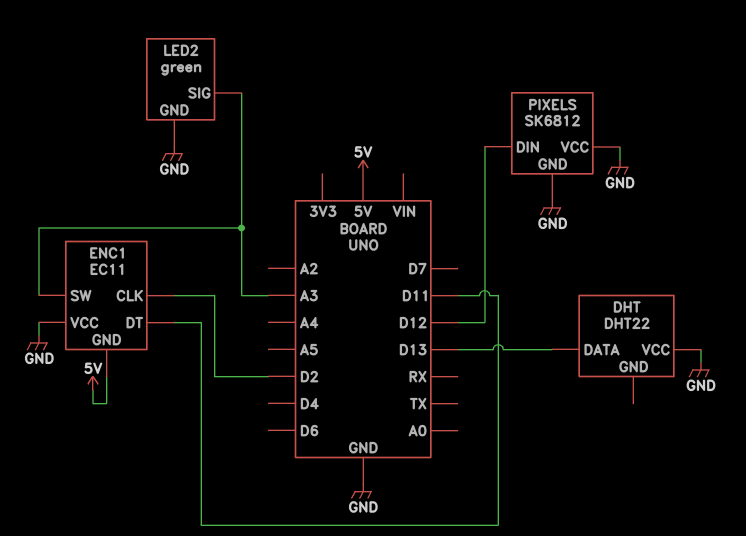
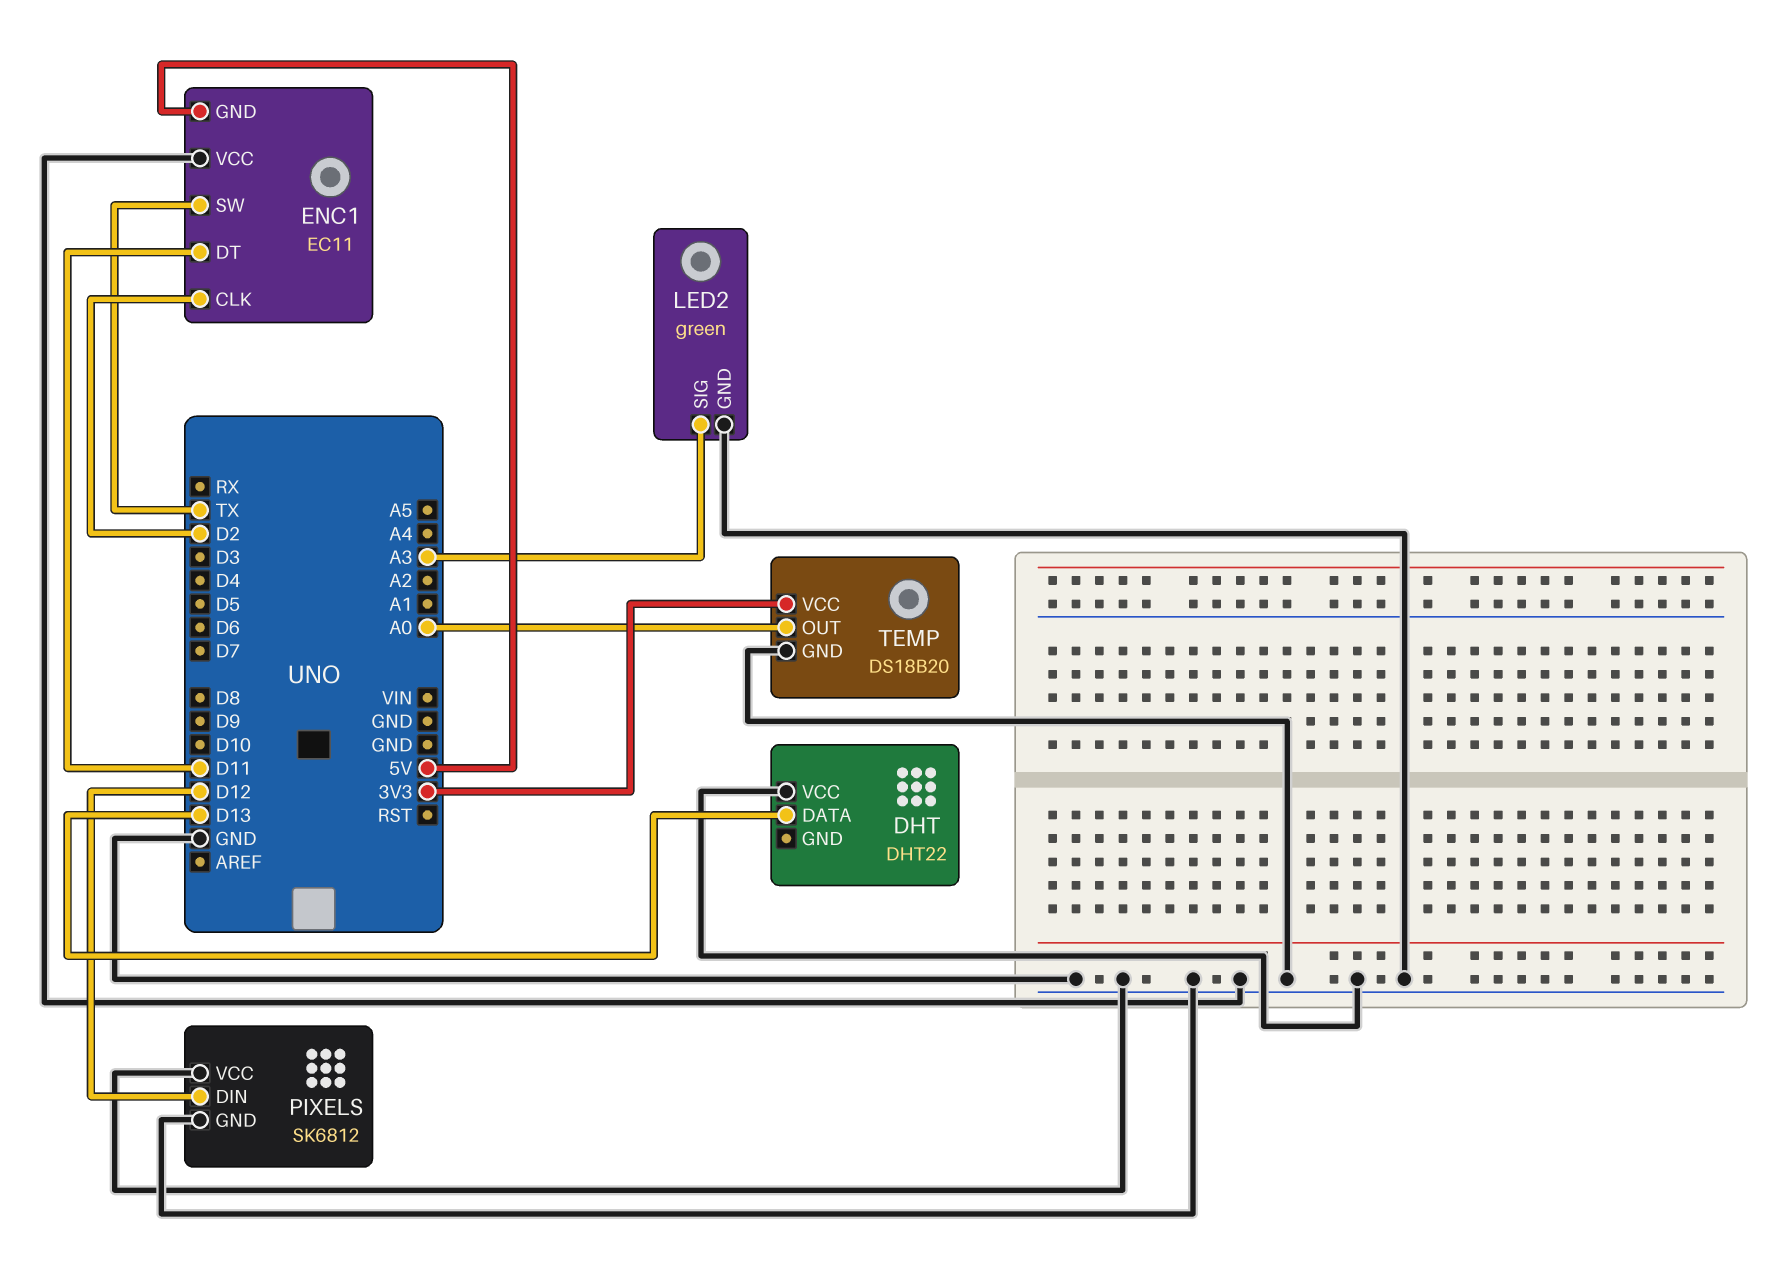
ENC1 pin SW: A3 -> TX
TEMP: none -> DS18B20
TEMP pin GND: none -> GND
TEMP pin OUT: none -> A0
TEMP pin VCC: none -> 3V3

